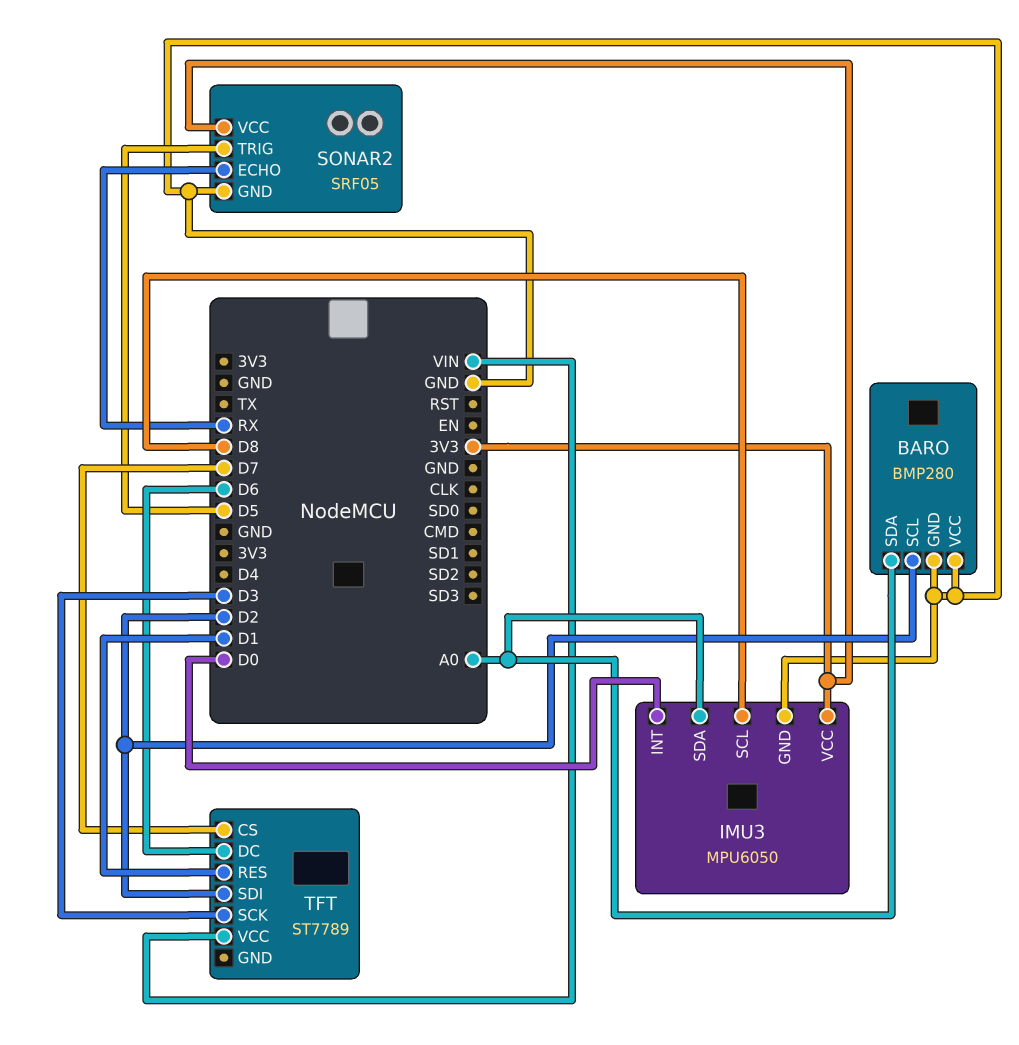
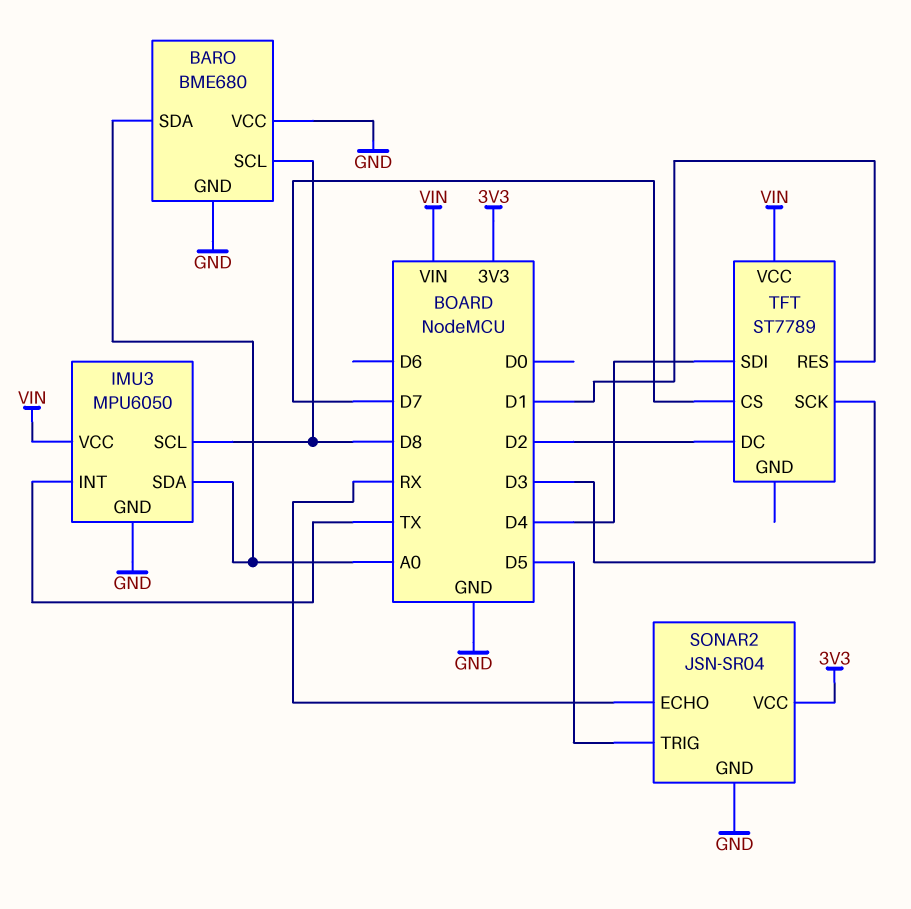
BARO: BMP280 -> BME680
BARO pin SCL: D2 -> D8
IMU3 pin INT: D0 -> TX
IMU3 pin VCC: 3V3 -> VIN
SONAR2: SRF05 -> JSN-SR04
TFT pin DC: D6 -> D2
TFT pin SDI: D2 -> D4

